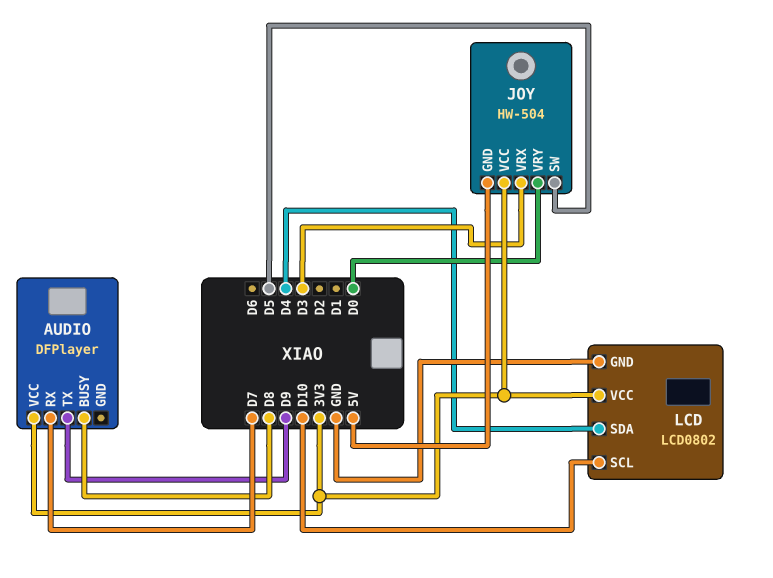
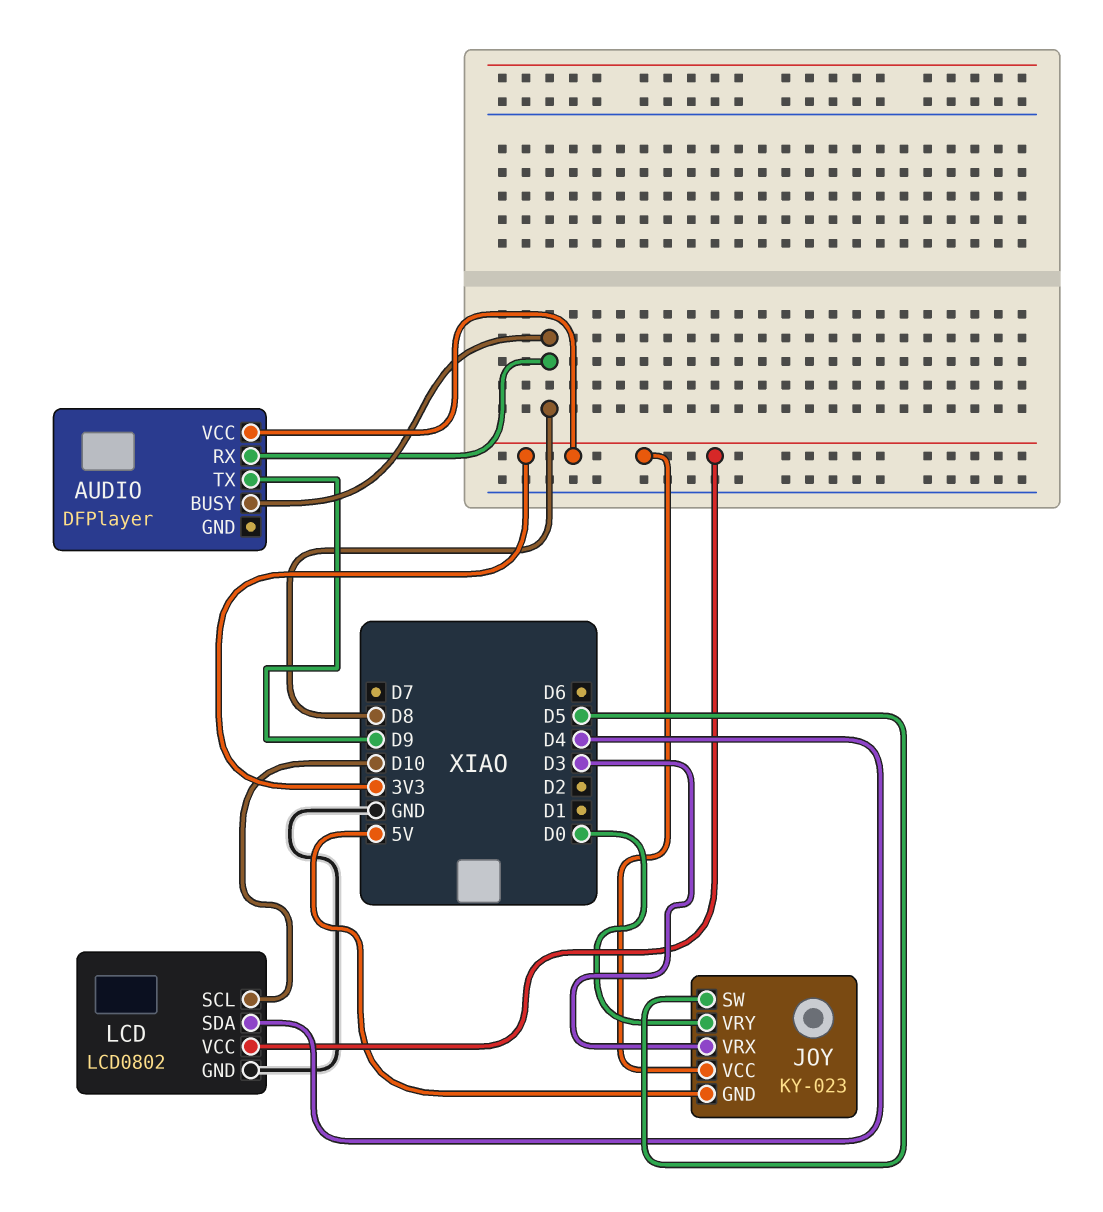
AUDIO pin RX: D7 -> D8
JOY: HW-504 -> KY-023

